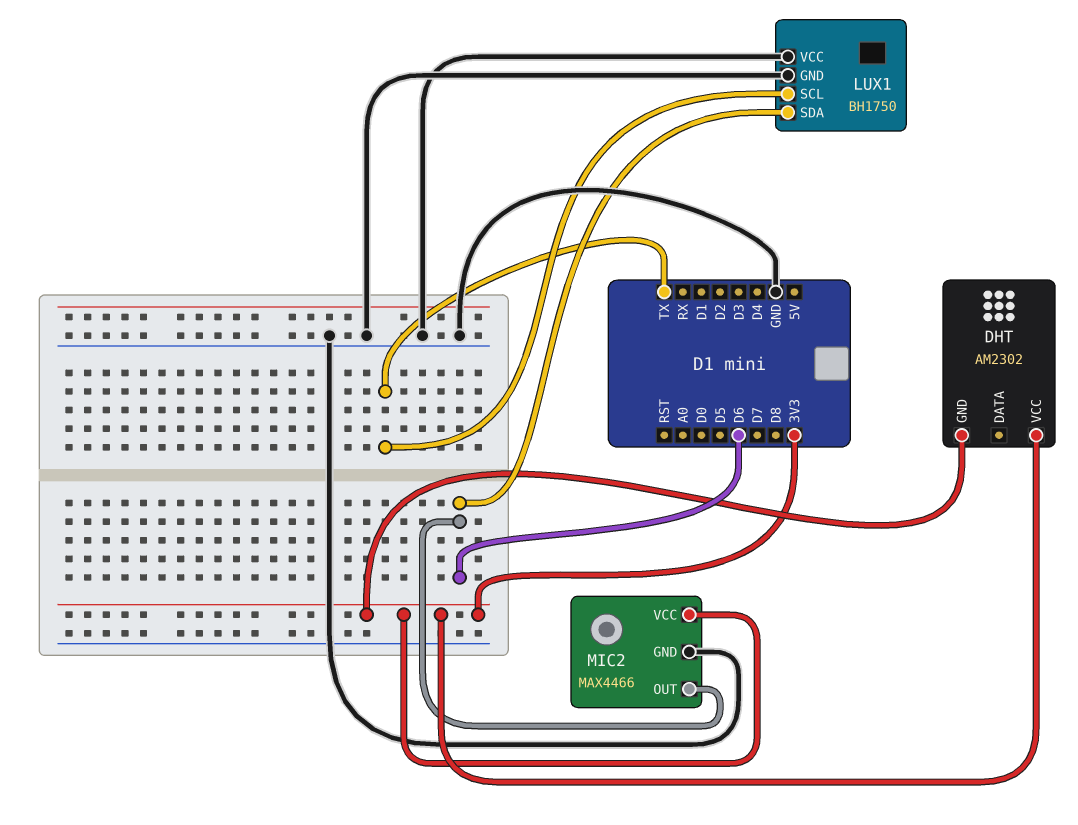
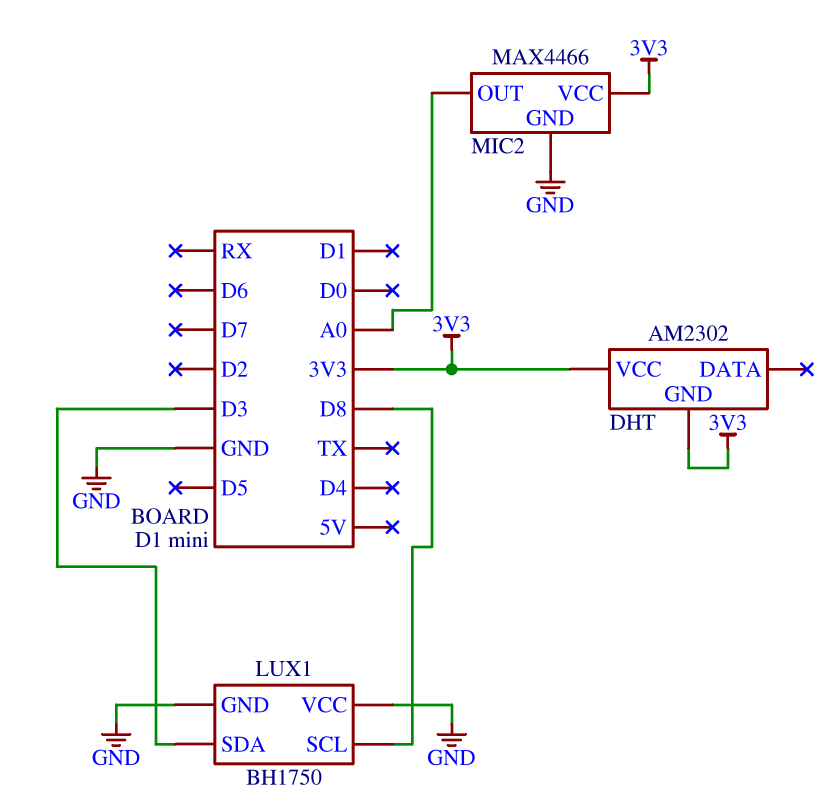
LUX1 pin SCL: TX -> D8
LUX1 pin SDA: D6 -> D3
MIC2 pin OUT: D6 -> A0

